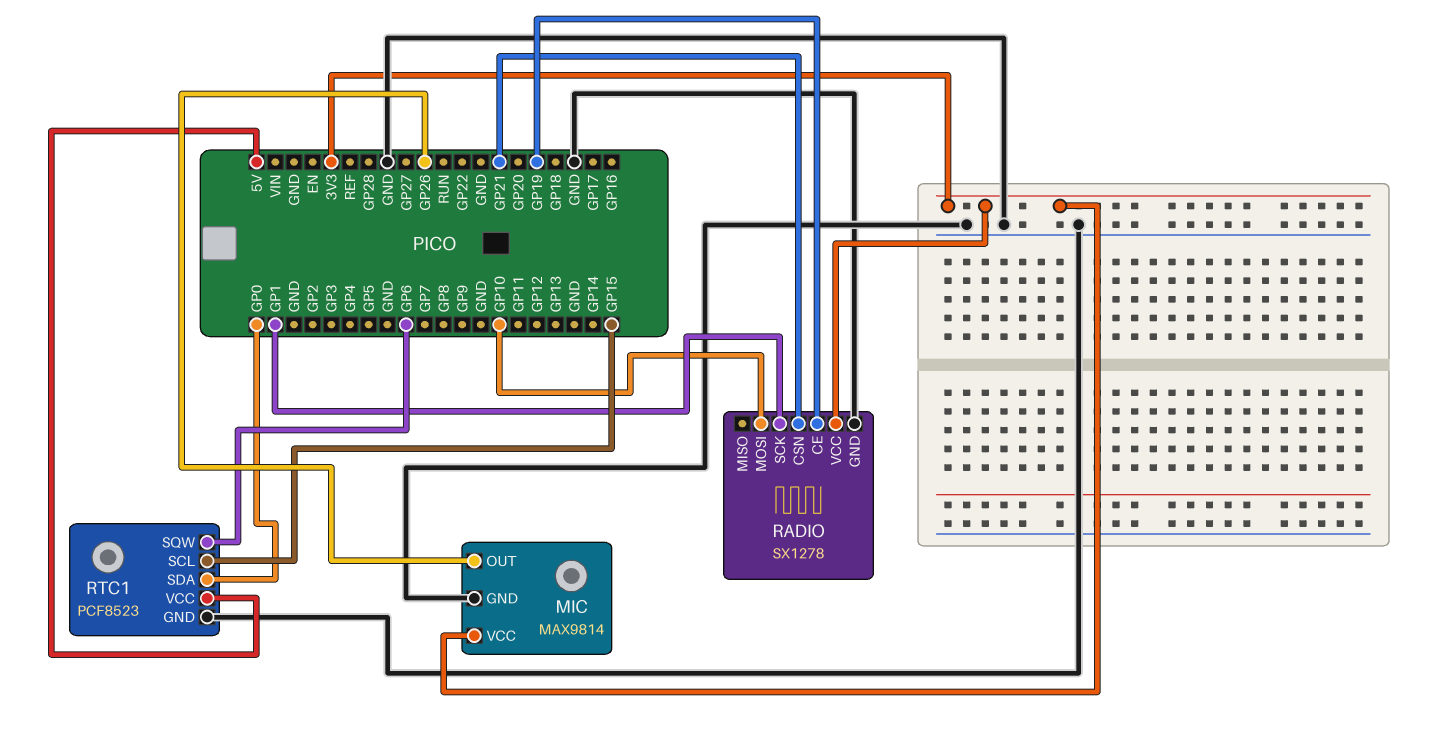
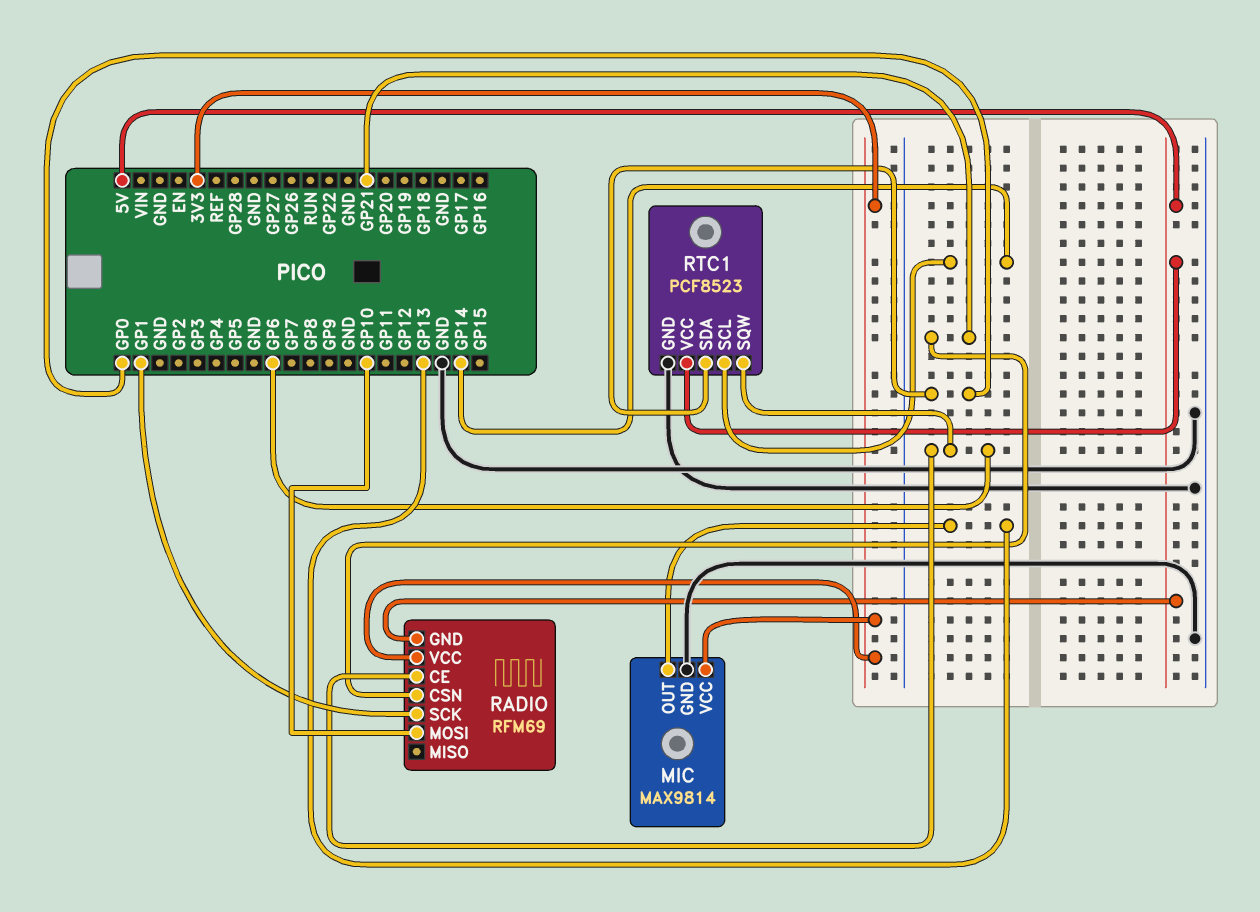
MIC pin OUT: GP26 -> GP13
RADIO: SX1278 -> RFM69
RADIO pin CE: GP19 -> GP6
RADIO pin GND: GND -> 5V
RTC1 pin SCL: GP15 -> GP14

